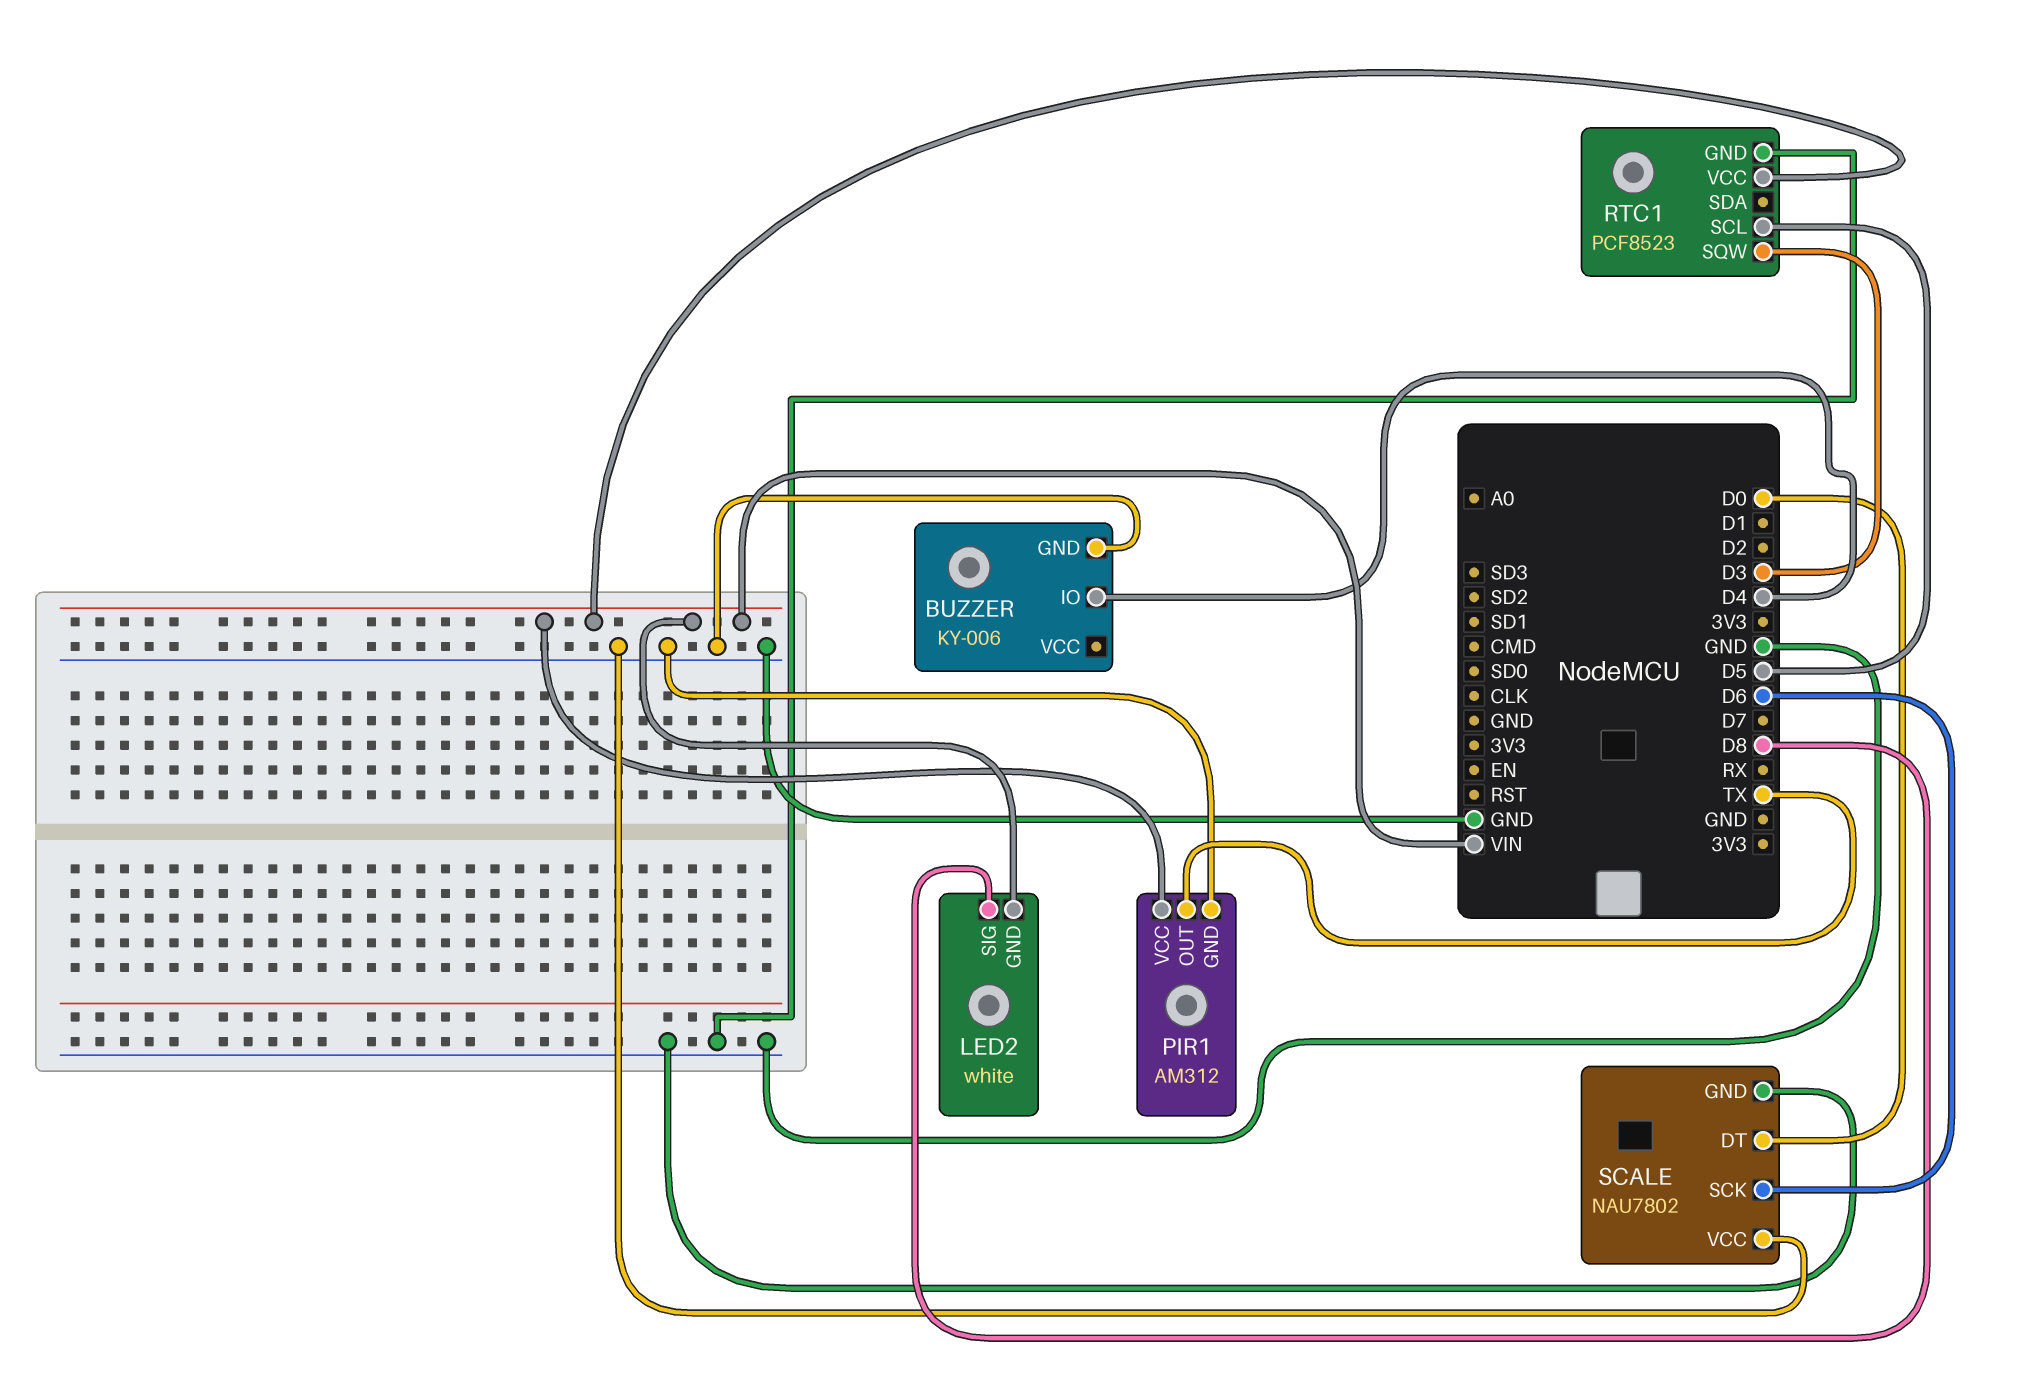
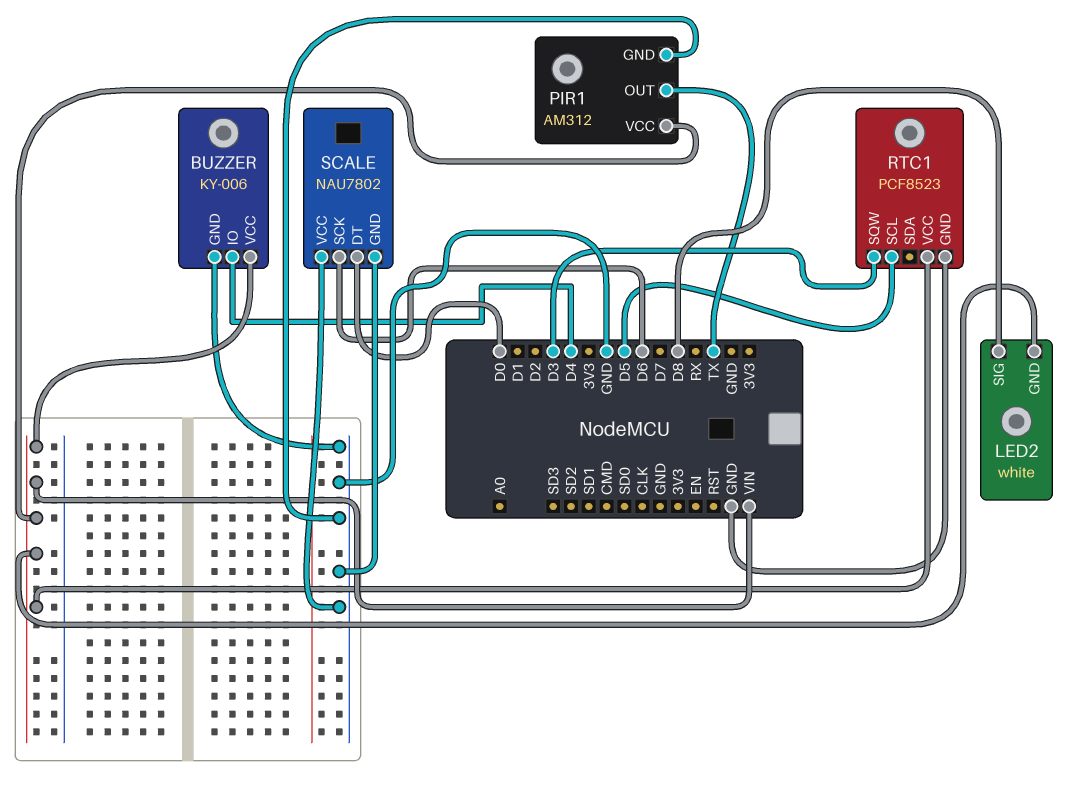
BUZZER pin VCC: none -> VIN

